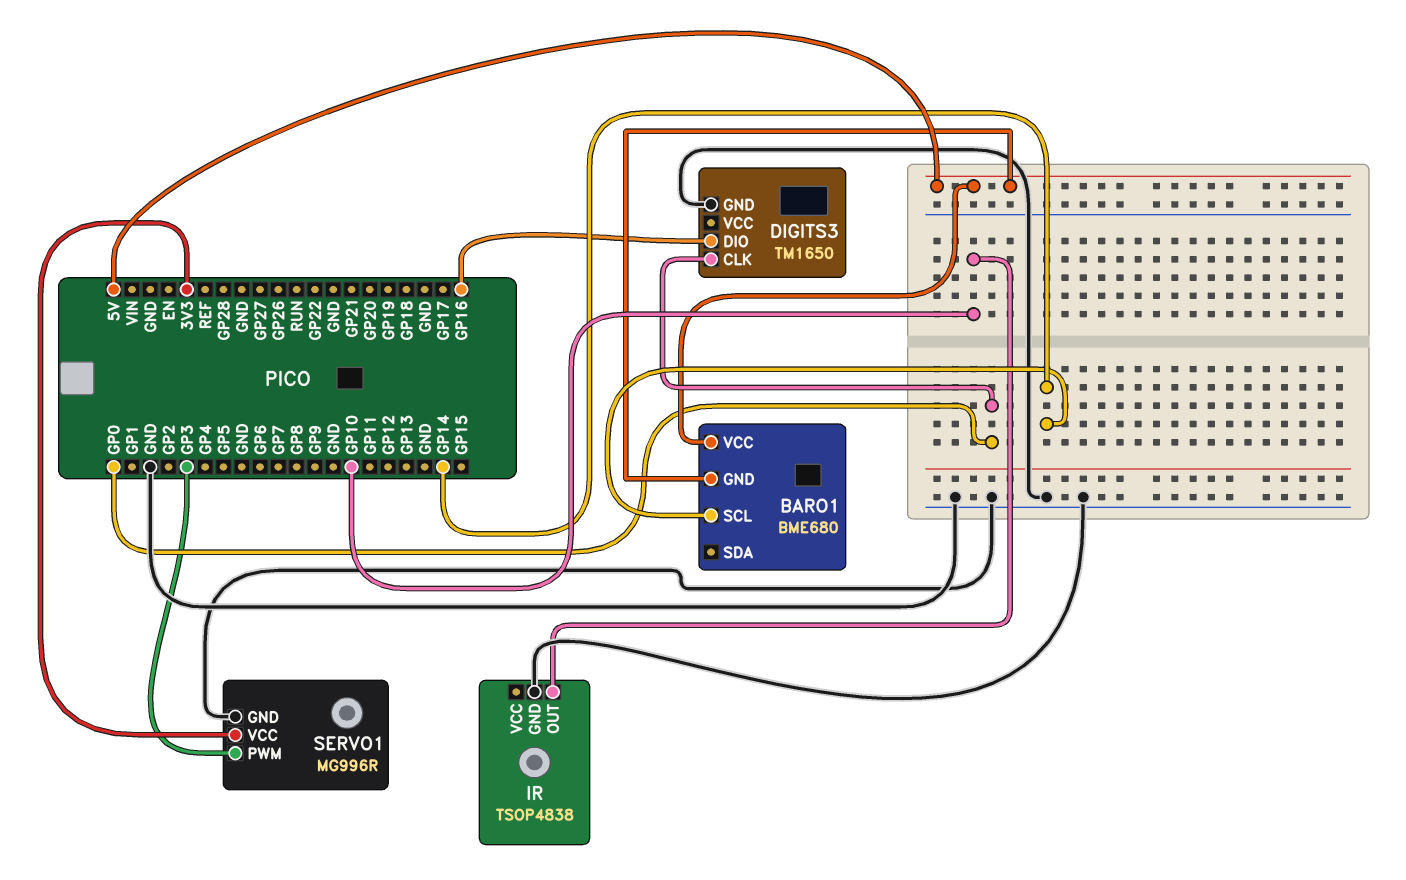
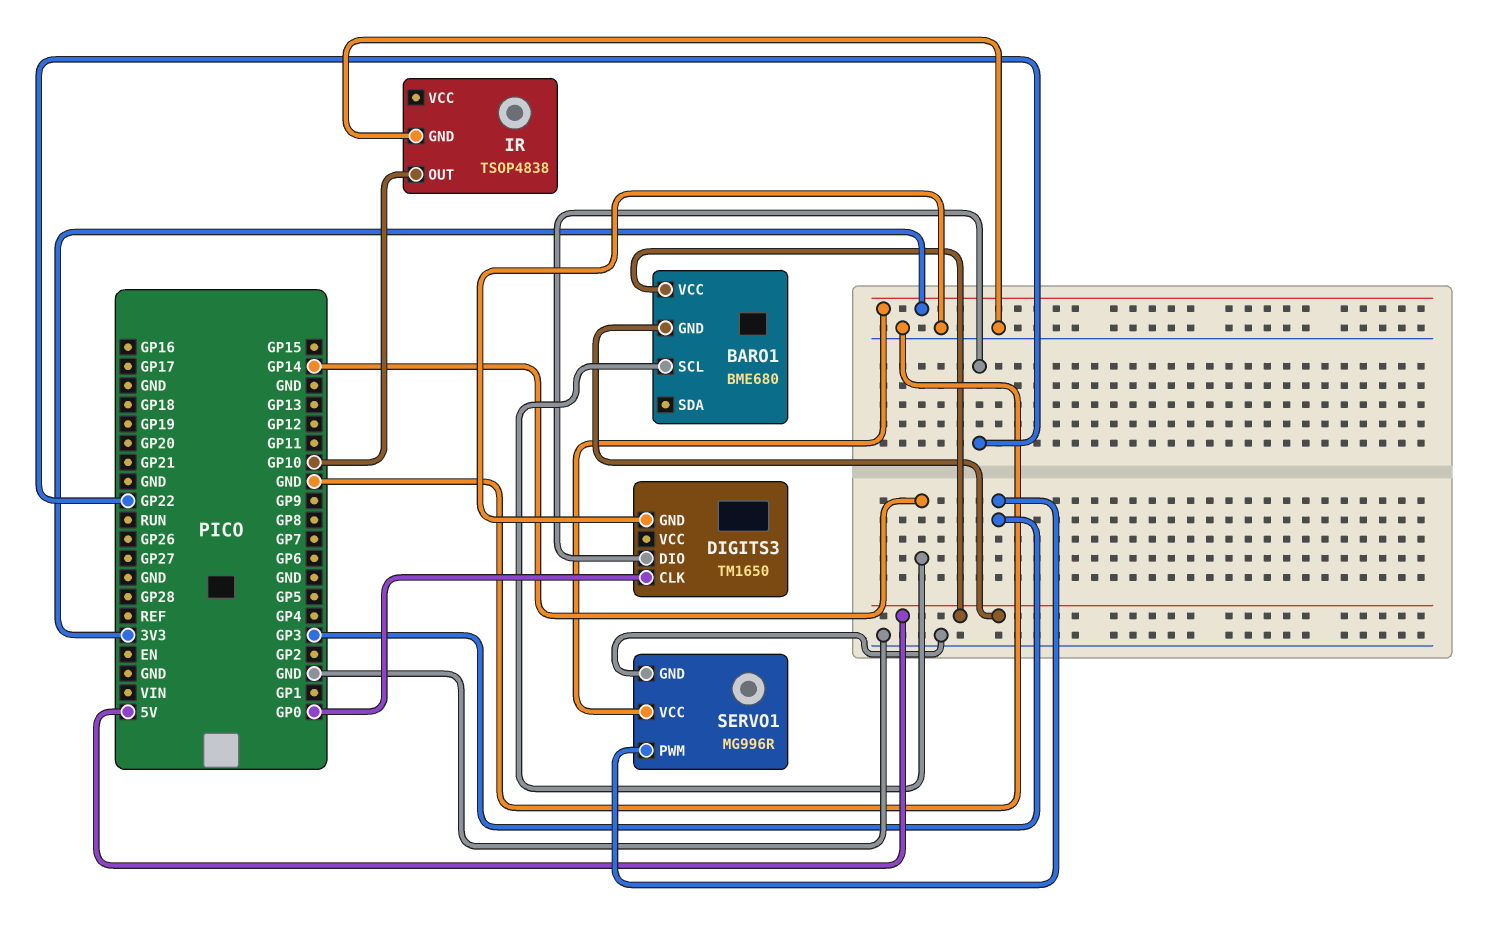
DIGITS3 pin DIO: GP16 -> GP22

